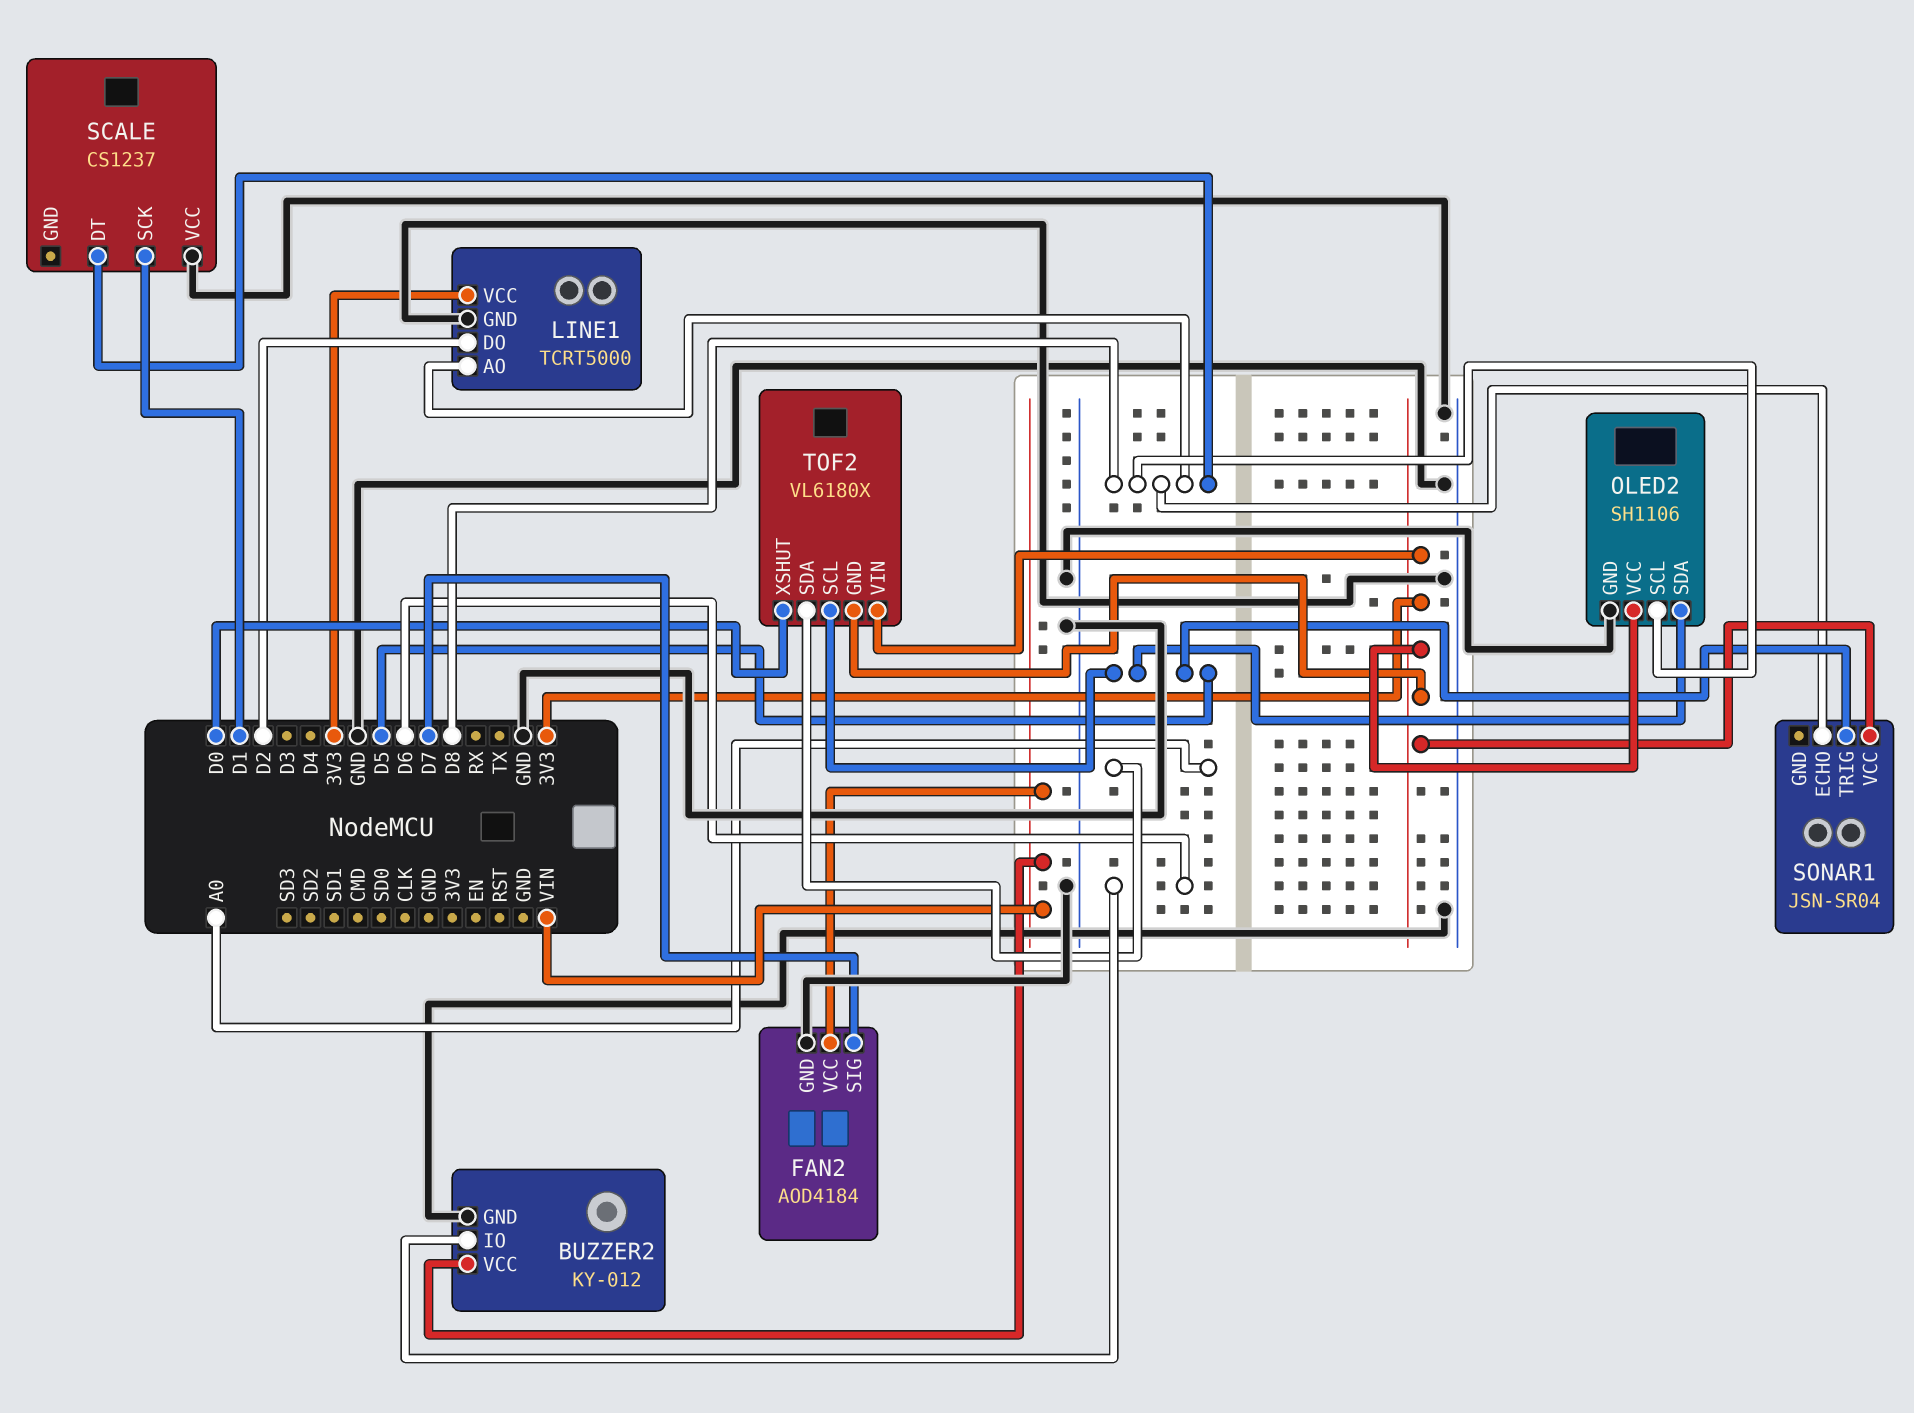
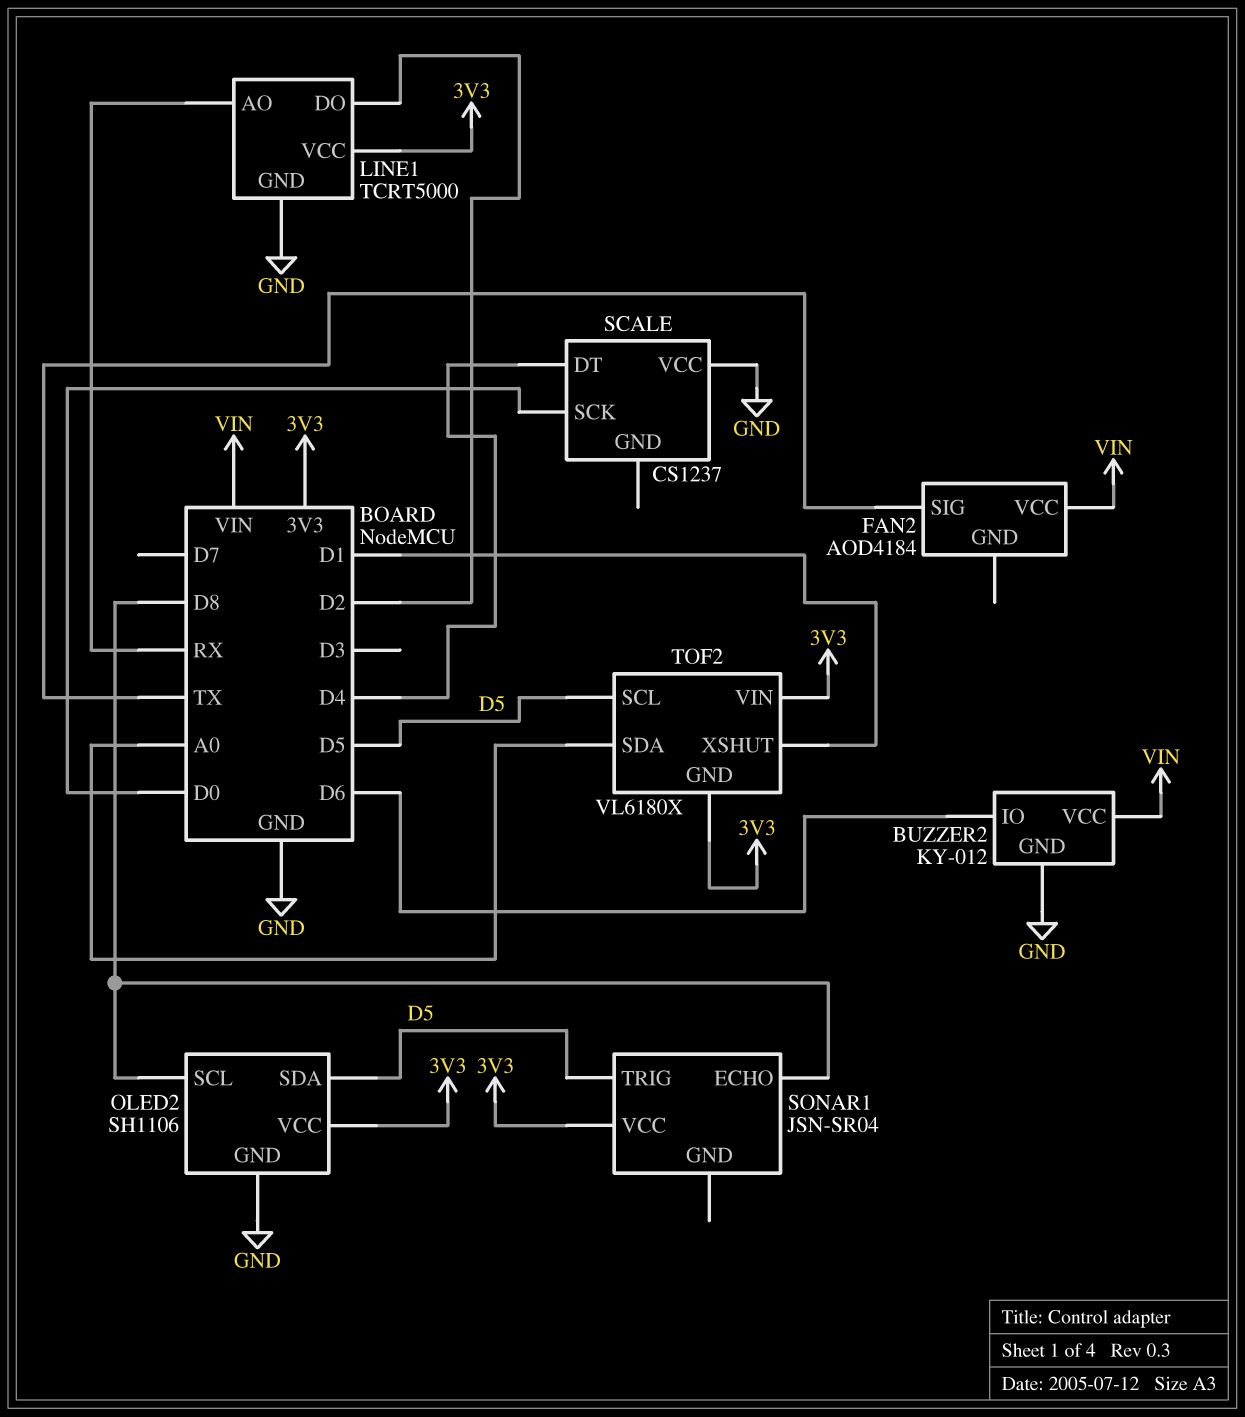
FAN2 pin GND: GND -> none
FAN2 pin SIG: D7 -> TX
LINE1 pin AO: D8 -> RX
SCALE pin DT: D8 -> D4
SCALE pin SCK: D1 -> D0
TOF2 pin XSHUT: D0 -> D1

